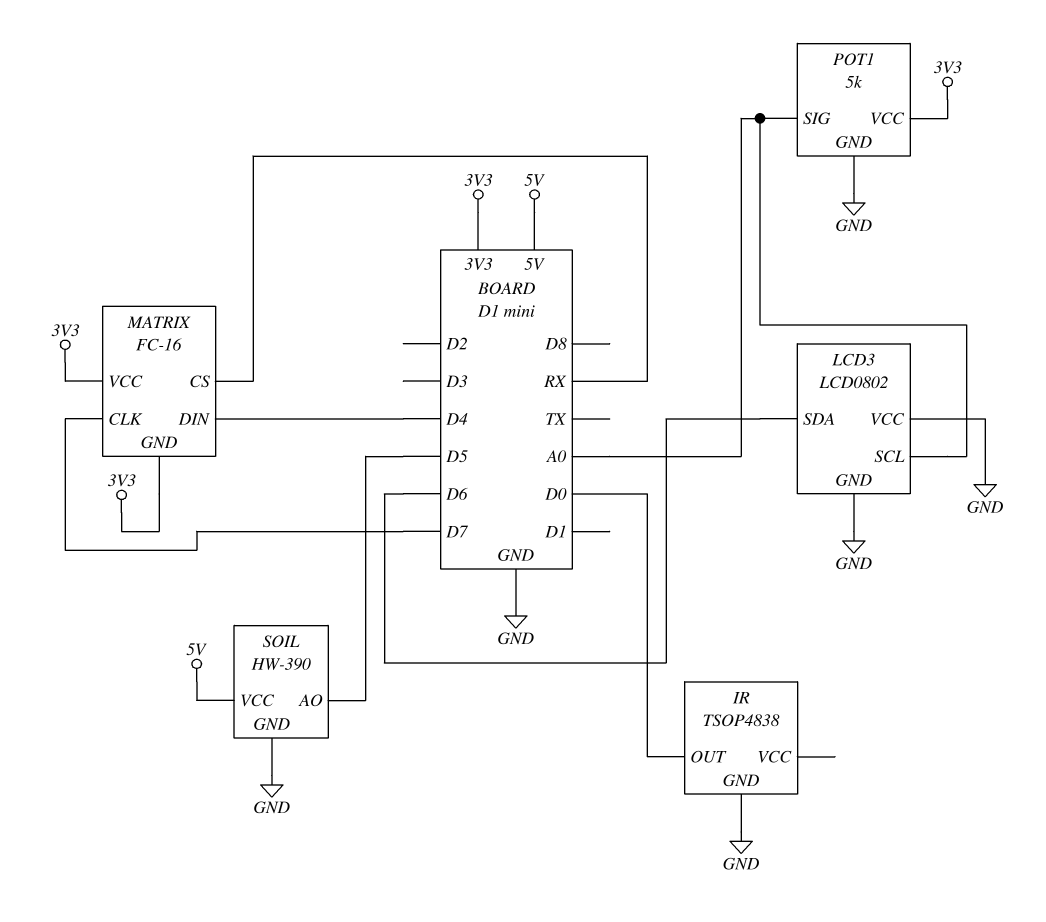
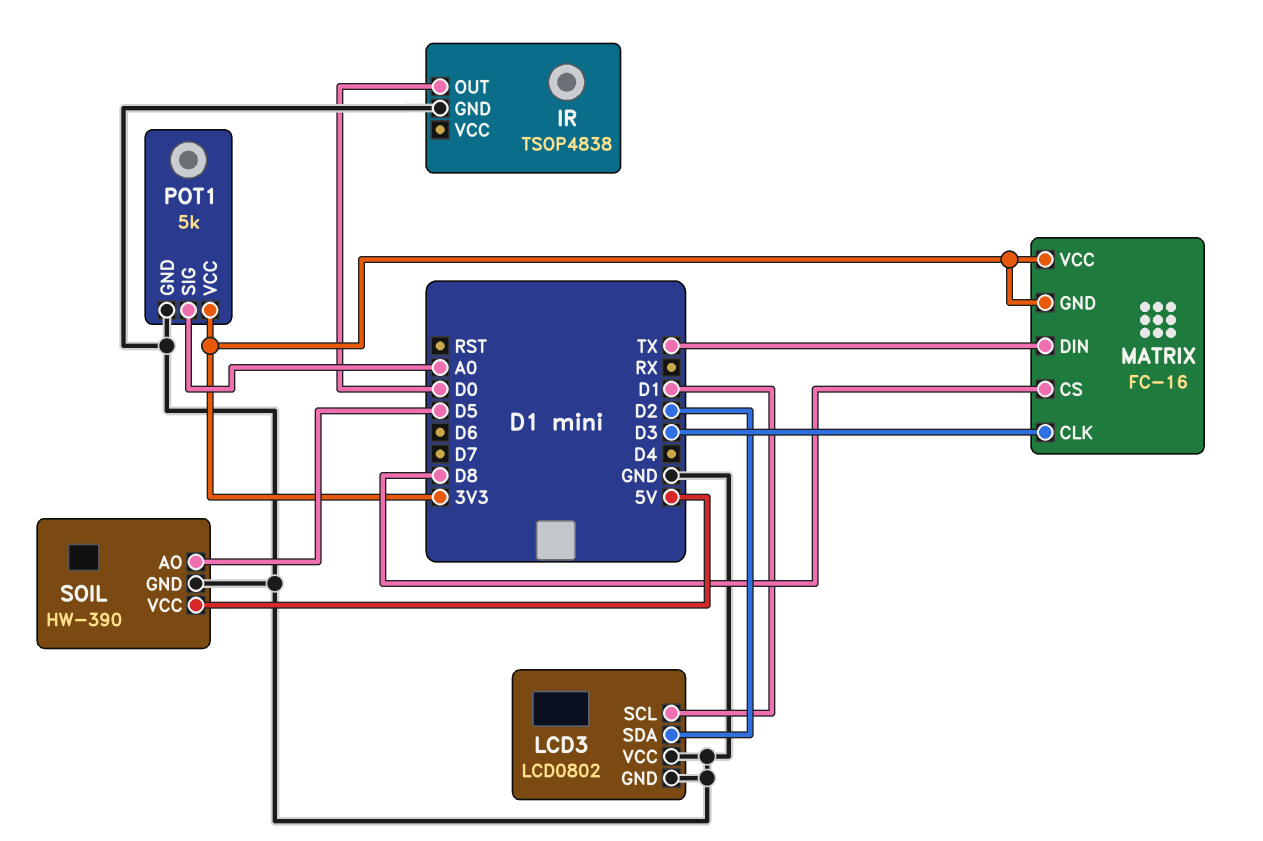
LCD3 pin SCL: A0 -> D1
LCD3 pin SDA: D6 -> D2
MATRIX pin CLK: D7 -> D3
MATRIX pin CS: RX -> D8
MATRIX pin DIN: D4 -> TX

